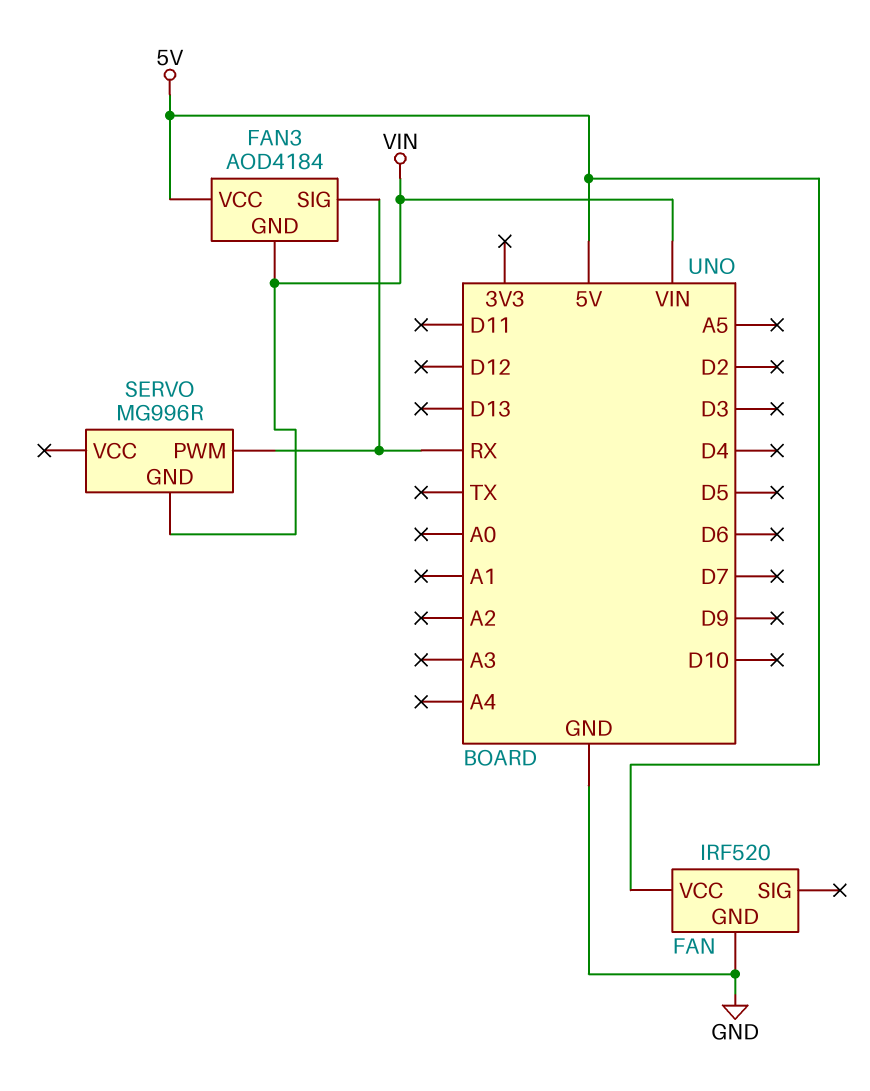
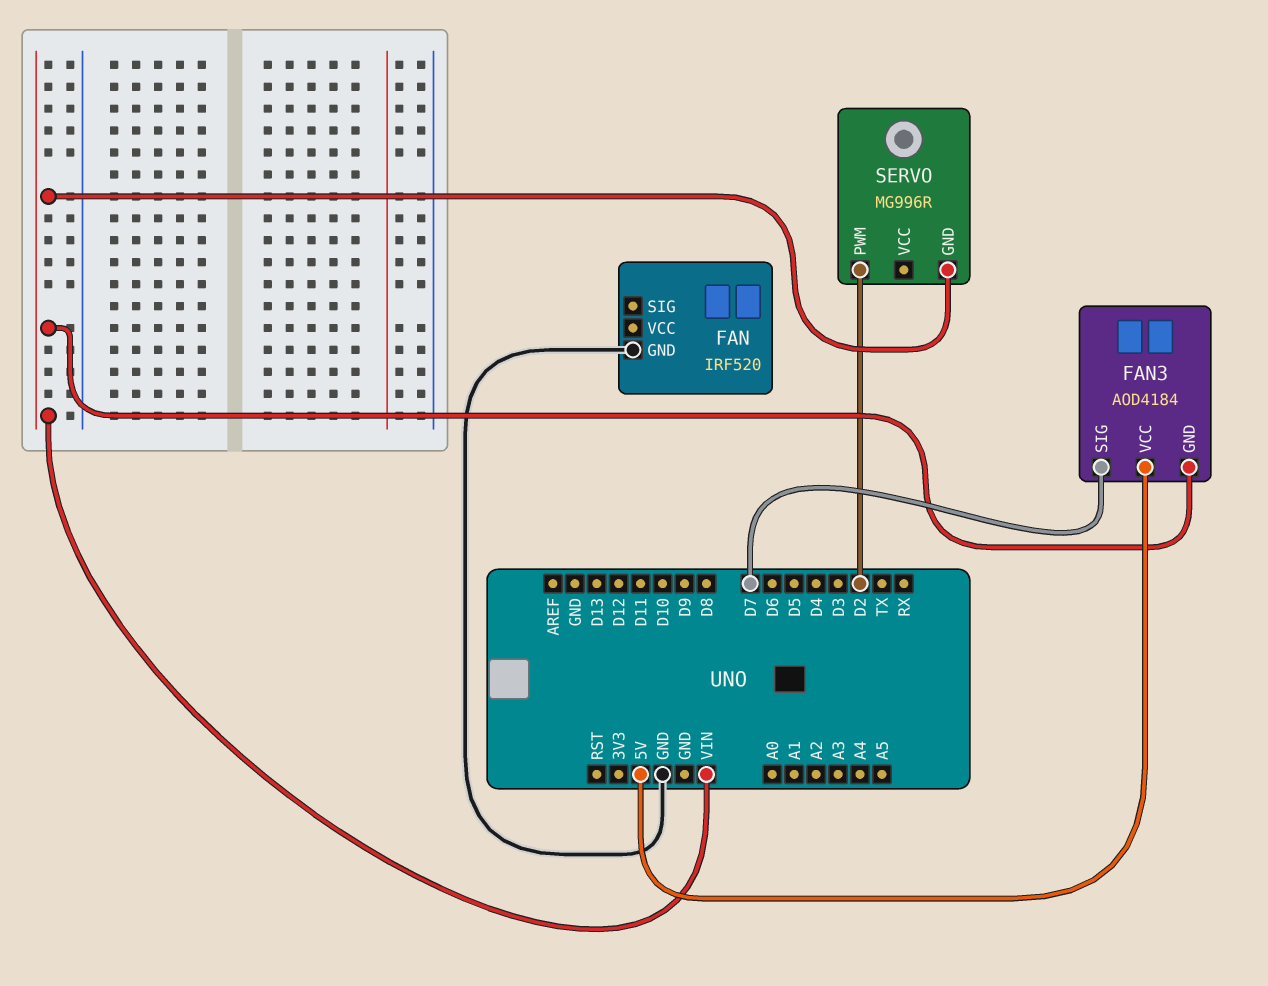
FAN pin VCC: 5V -> none
FAN3 pin SIG: RX -> D7
SERVO pin PWM: RX -> D2

